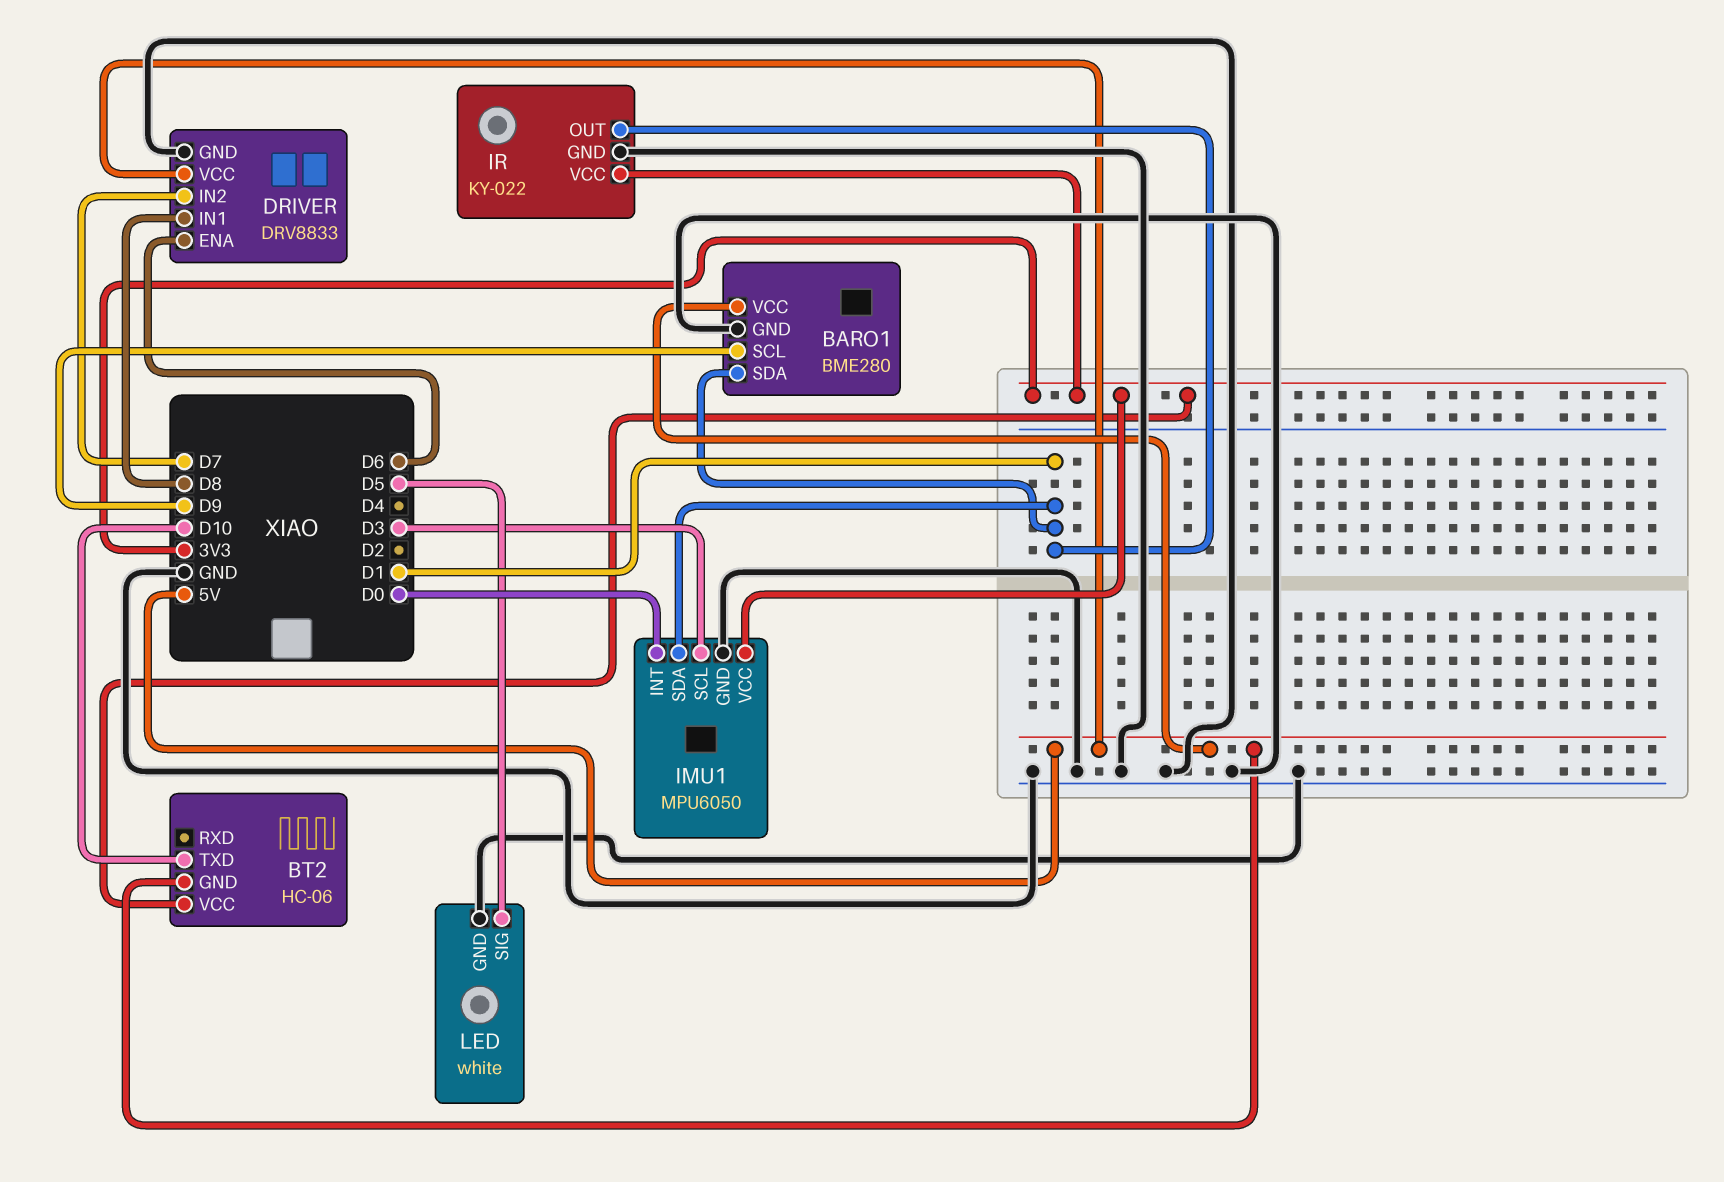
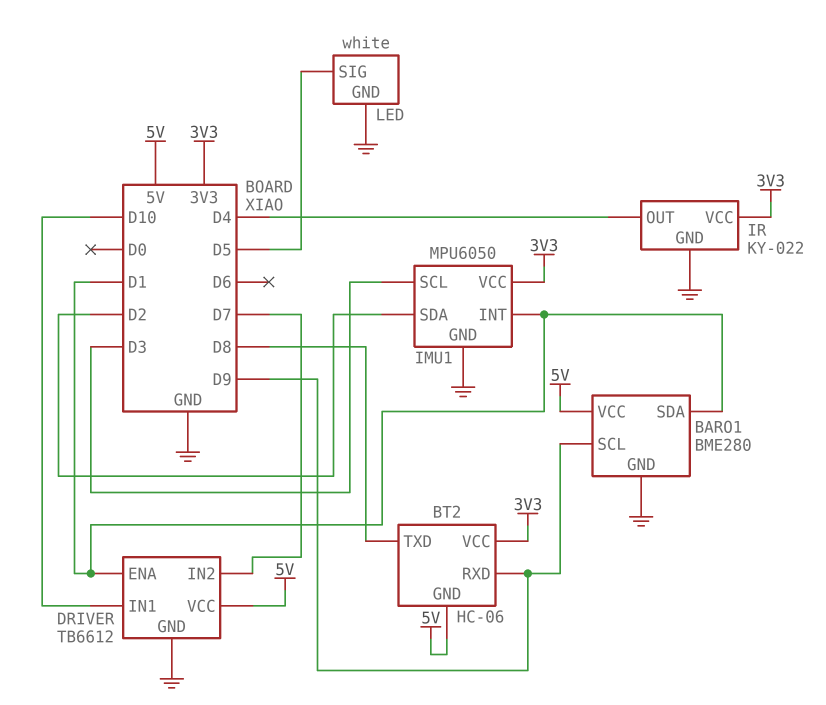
BT2 pin RXD: none -> D9
BT2 pin TXD: D10 -> D8
DRIVER: DRV8833 -> TB6612
DRIVER pin ENA: D6 -> D1
DRIVER pin IN1: D8 -> D10
IMU1 pin INT: D0 -> D1
IMU1 pin SDA: D1 -> D2
IR pin OUT: D1 -> D4

